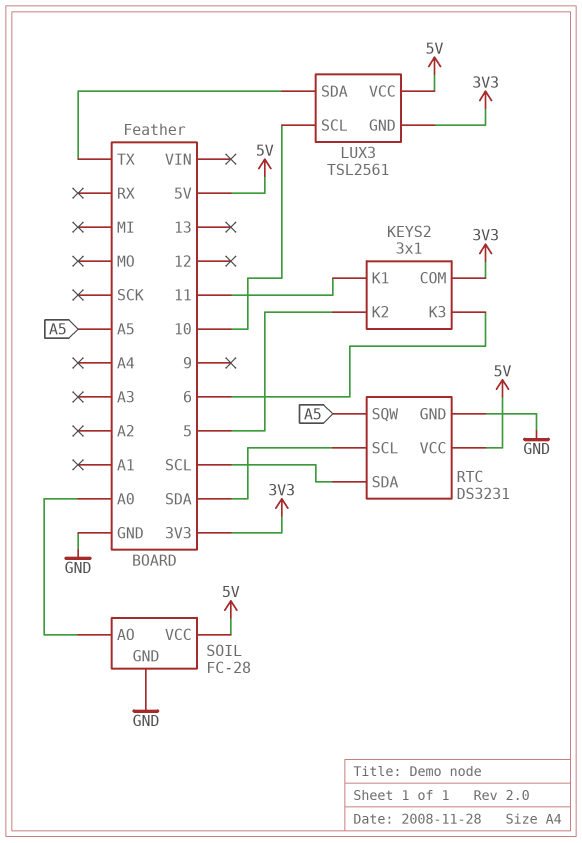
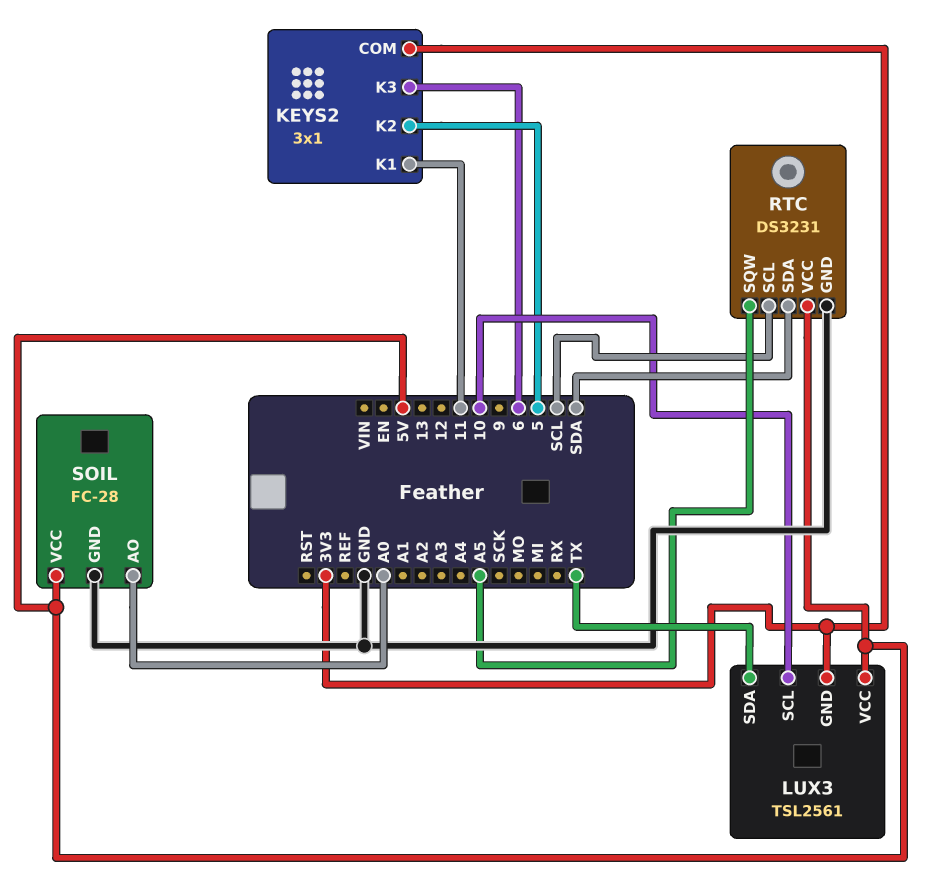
RTC pin SCL: SDA -> SCL
RTC pin SDA: SCL -> SDA

